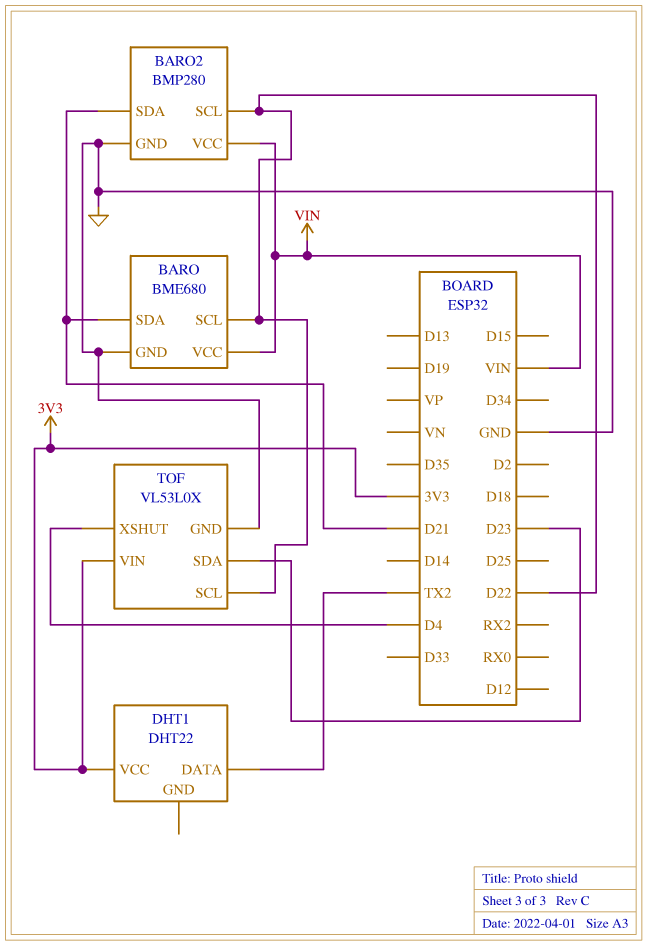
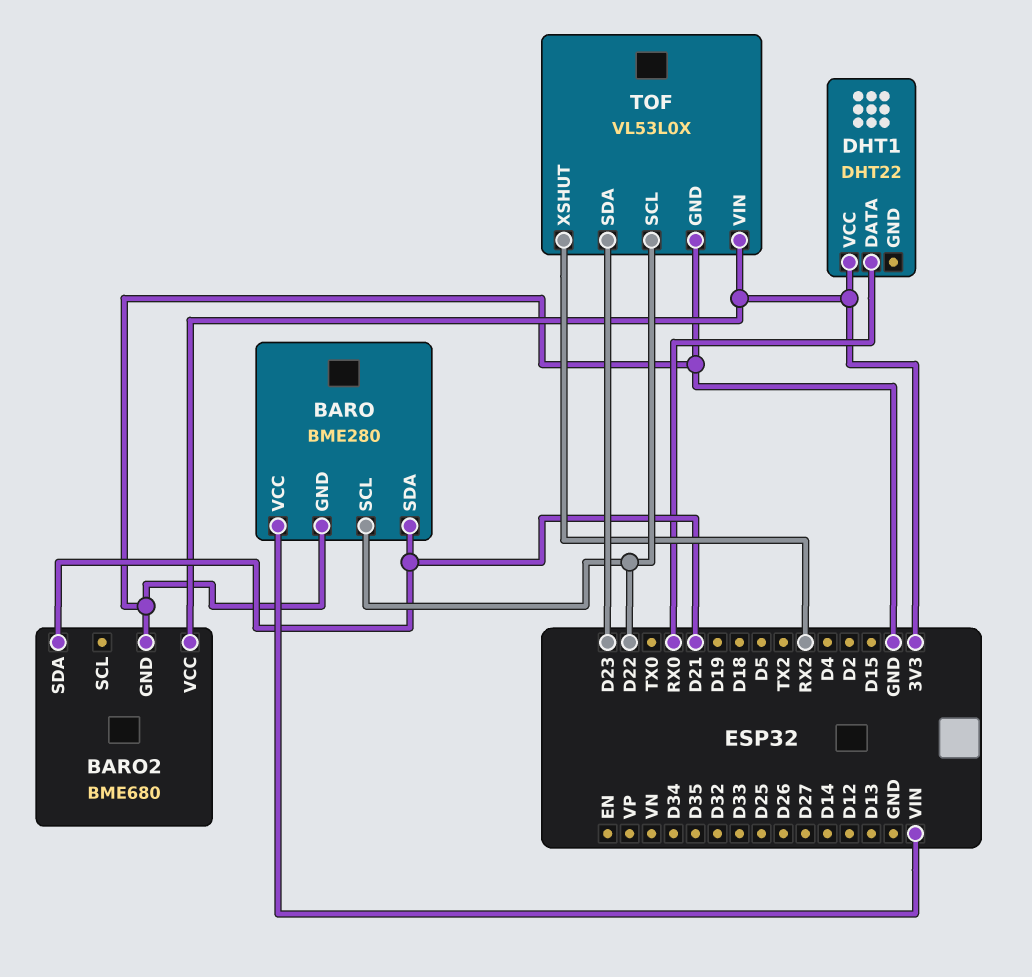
BARO: BME680 -> BME280
BARO2: BMP280 -> BME680
BARO2 pin SCL: D22 -> none
BARO2 pin VCC: VIN -> 3V3
DHT1 pin DATA: TX2 -> RX0
TOF pin XSHUT: D4 -> RX2

